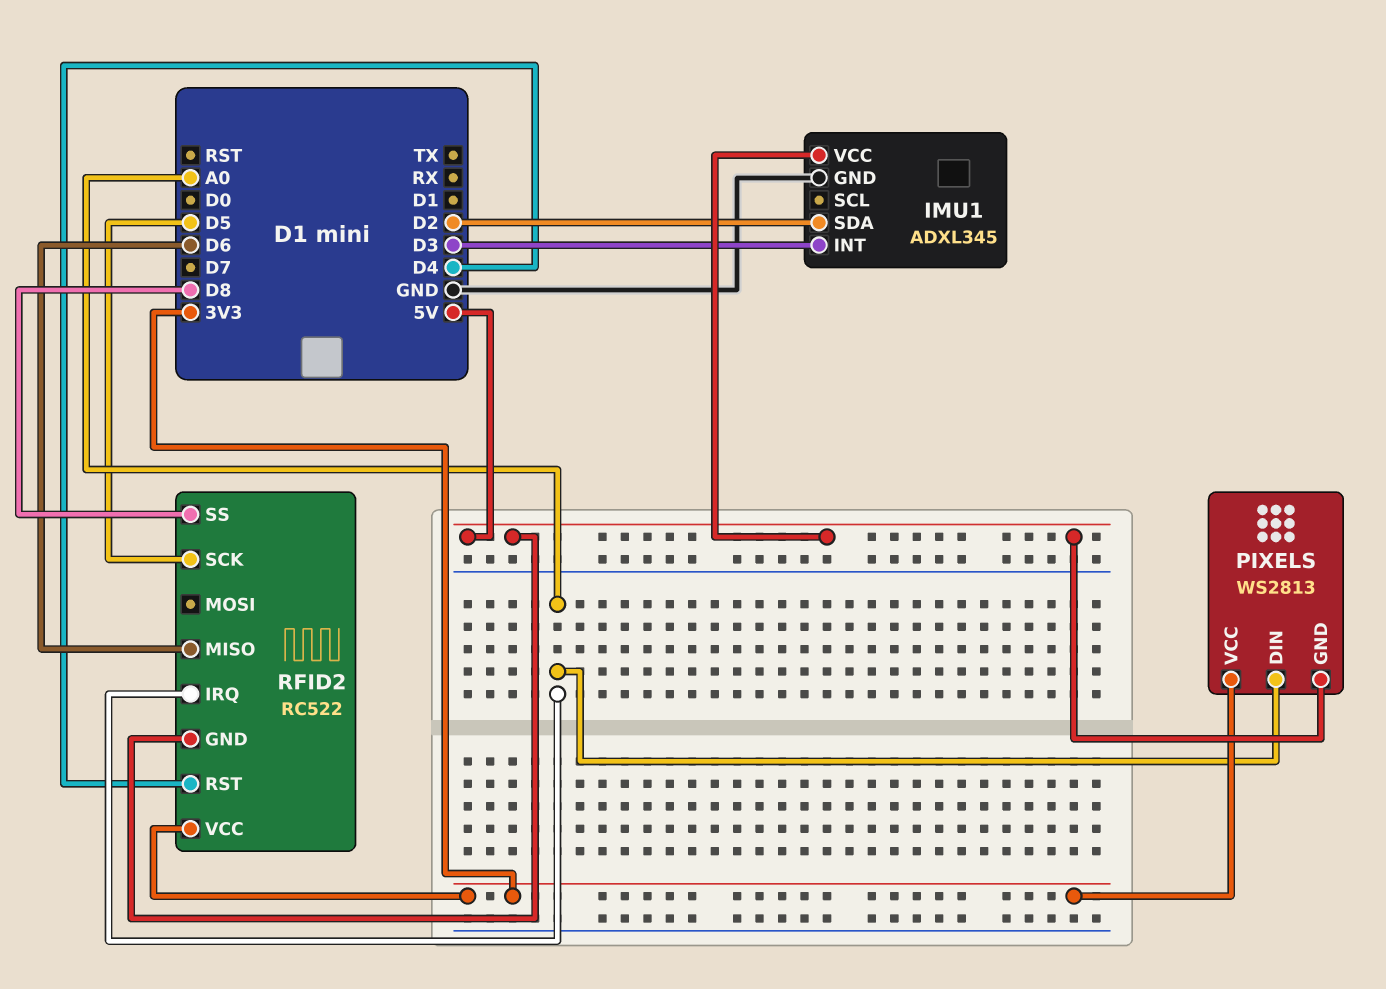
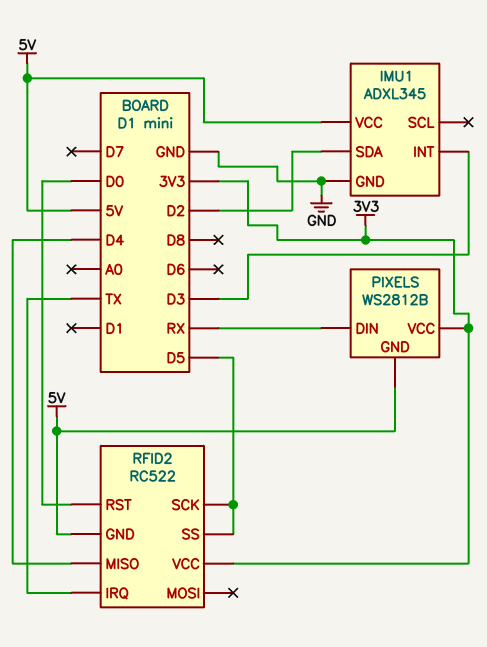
PIXELS: WS2813 -> WS2812B
PIXELS pin DIN: A0 -> RX
RFID2 pin IRQ: A0 -> TX
RFID2 pin MISO: D6 -> D4
RFID2 pin RST: D4 -> D0
RFID2 pin SS: D8 -> D5

